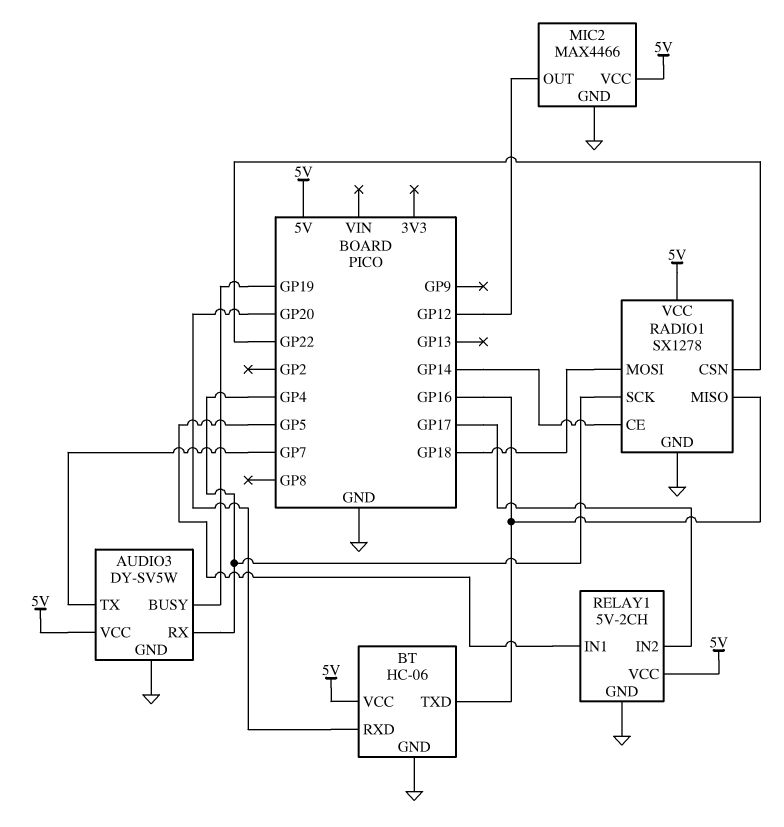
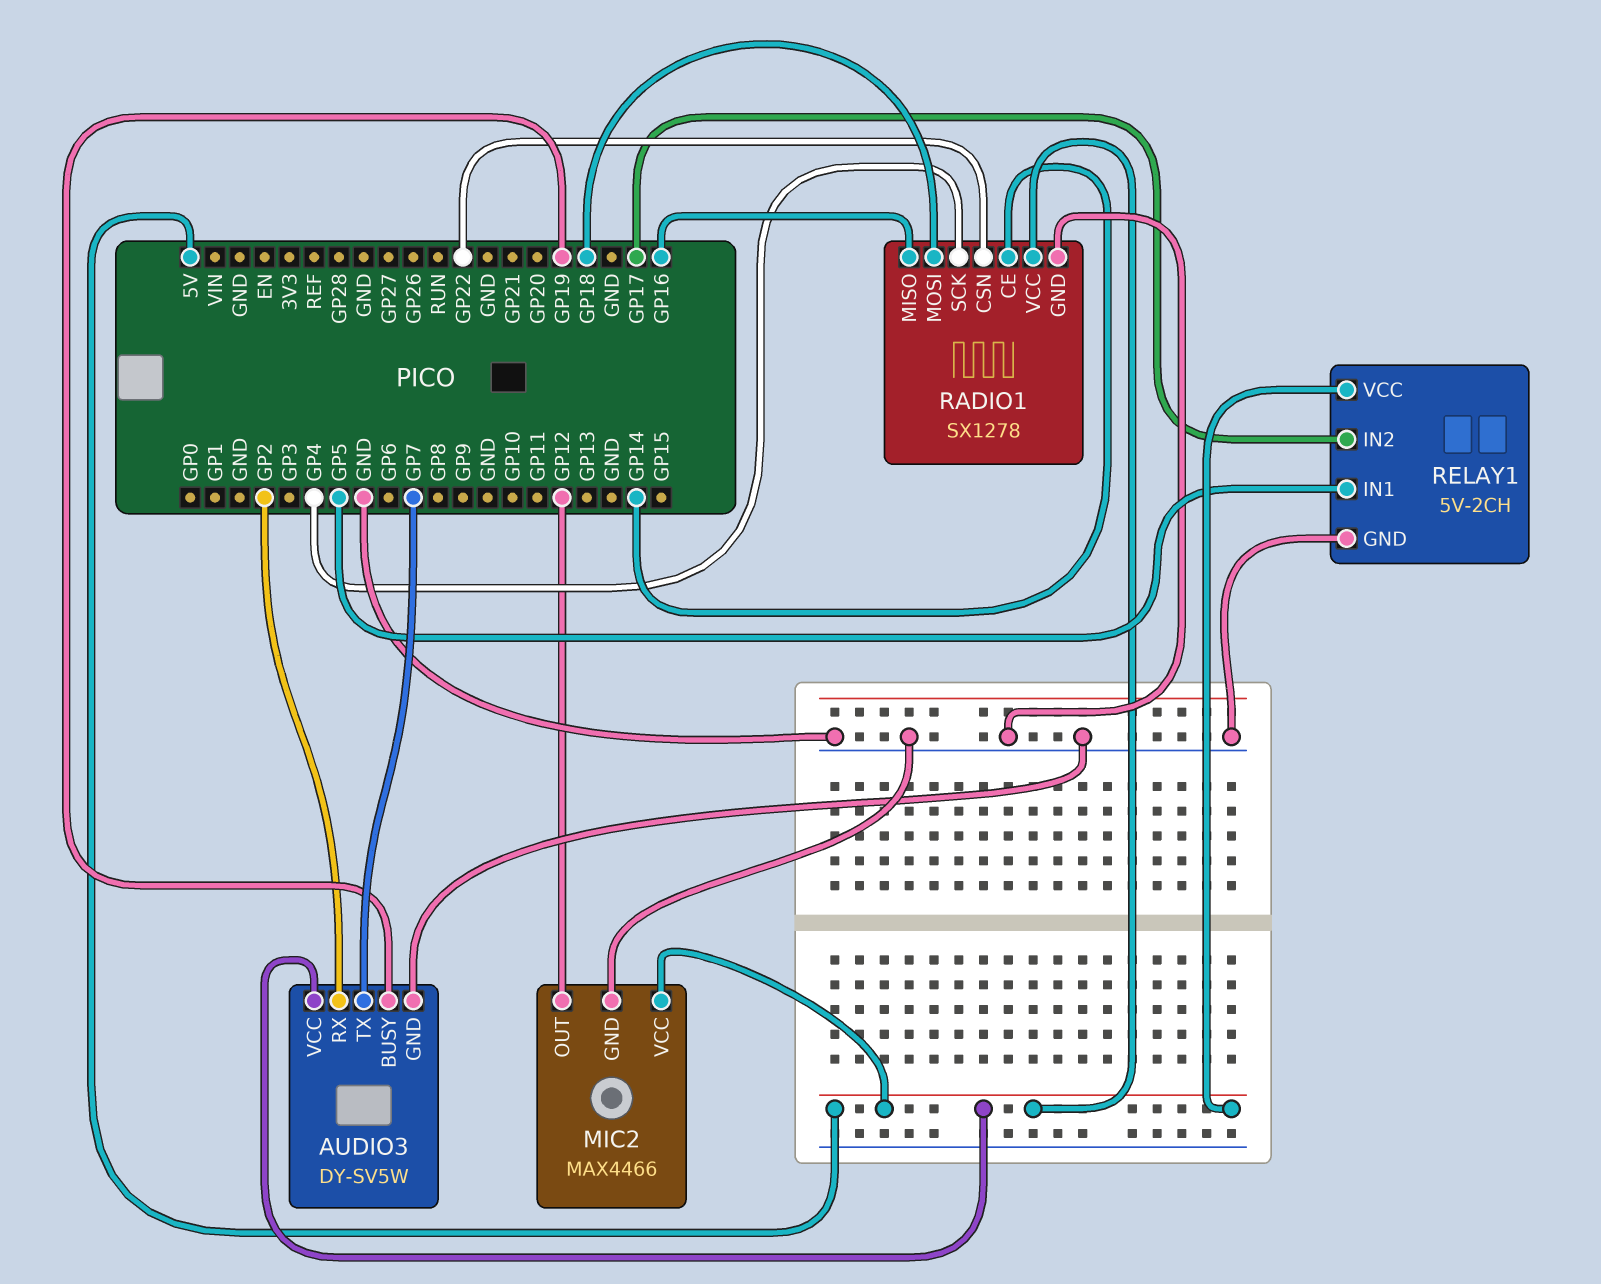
AUDIO3 pin RX: GP4 -> GP2
BT: HC-06 -> none
BT pin GND: GND -> none
BT pin RXD: GP20 -> none
BT pin TXD: GP16 -> none
BT pin VCC: 5V -> none

